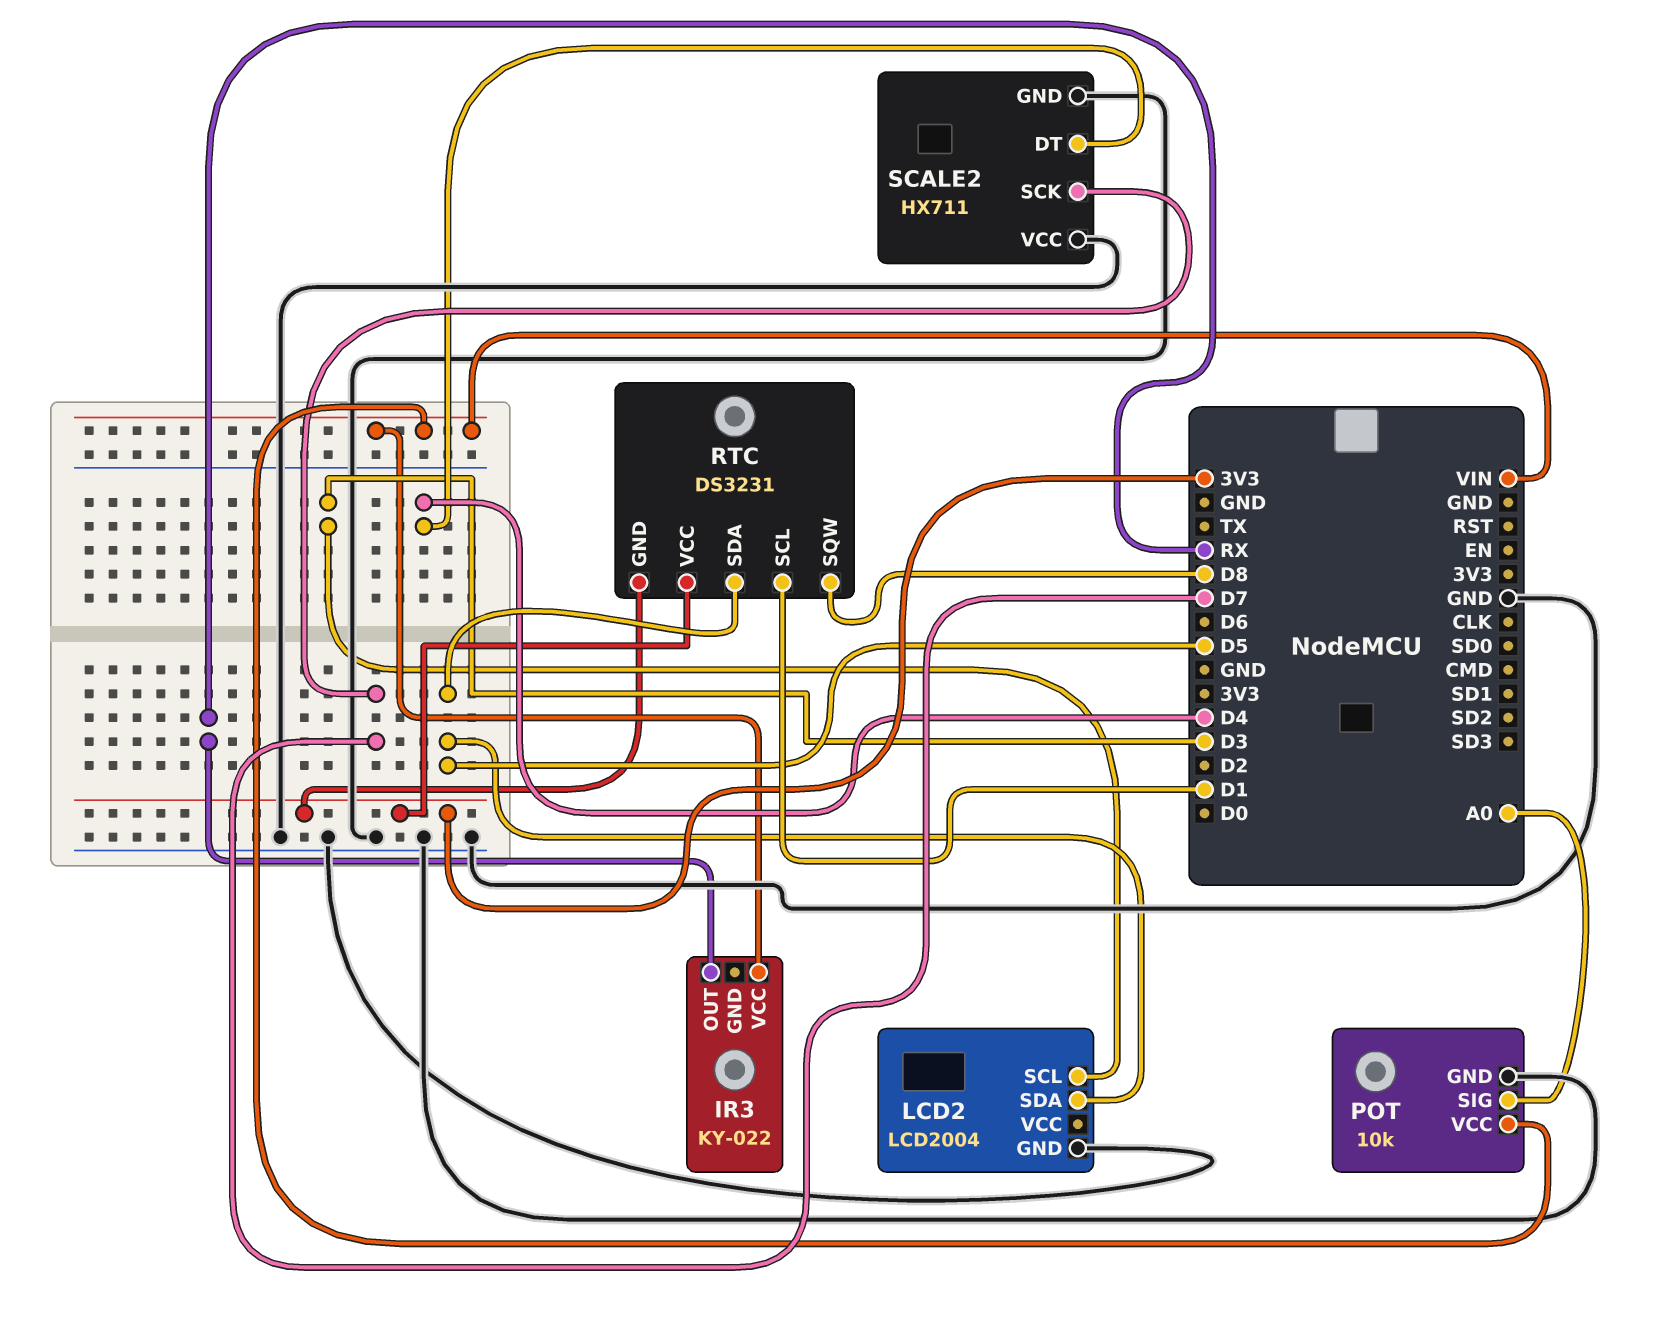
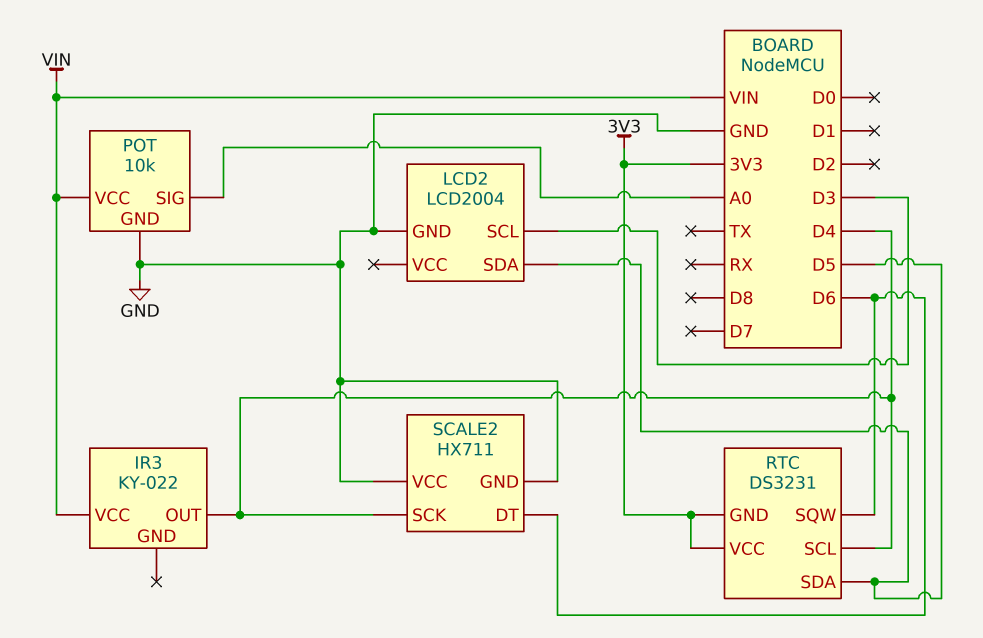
IR3 pin OUT: RX -> D4
RTC pin SCL: D1 -> D4
RTC pin SQW: D8 -> D6
SCALE2 pin DT: D4 -> D6
SCALE2 pin SCK: D7 -> D4

